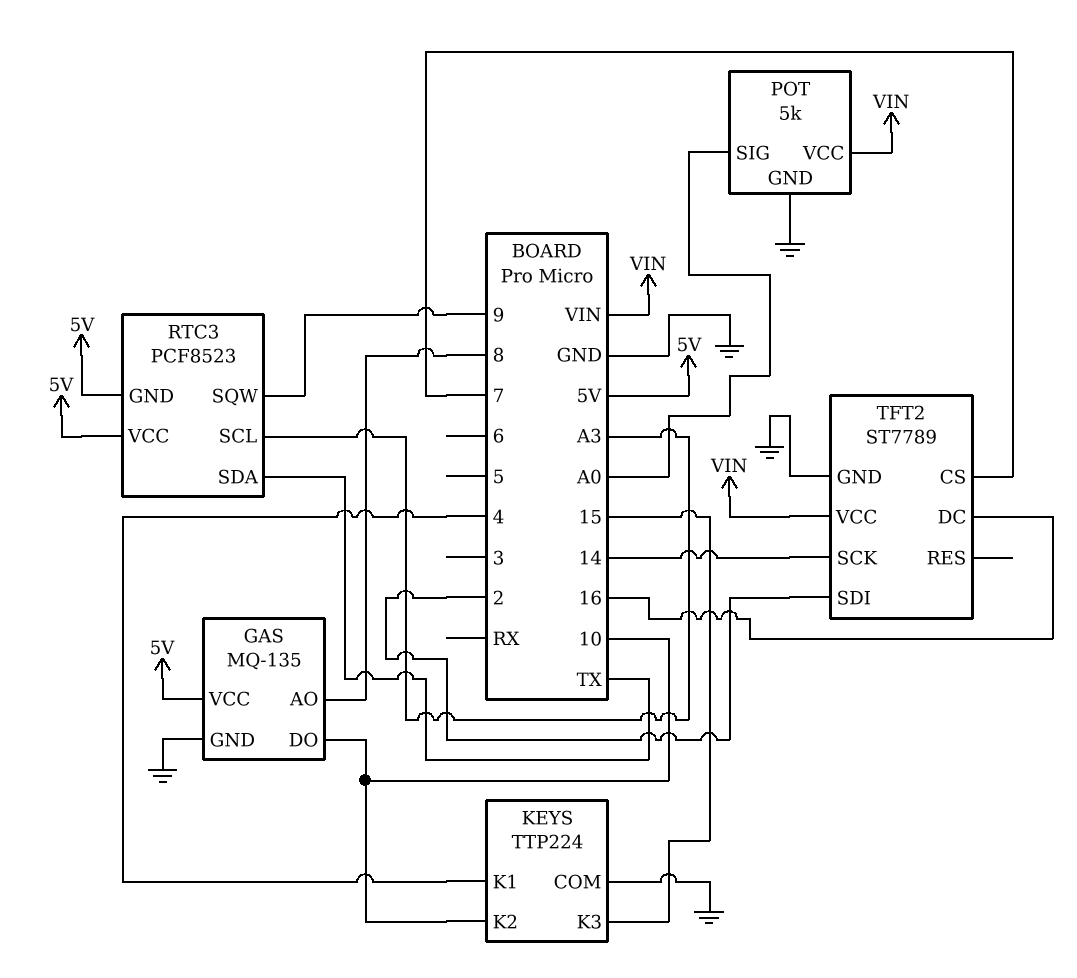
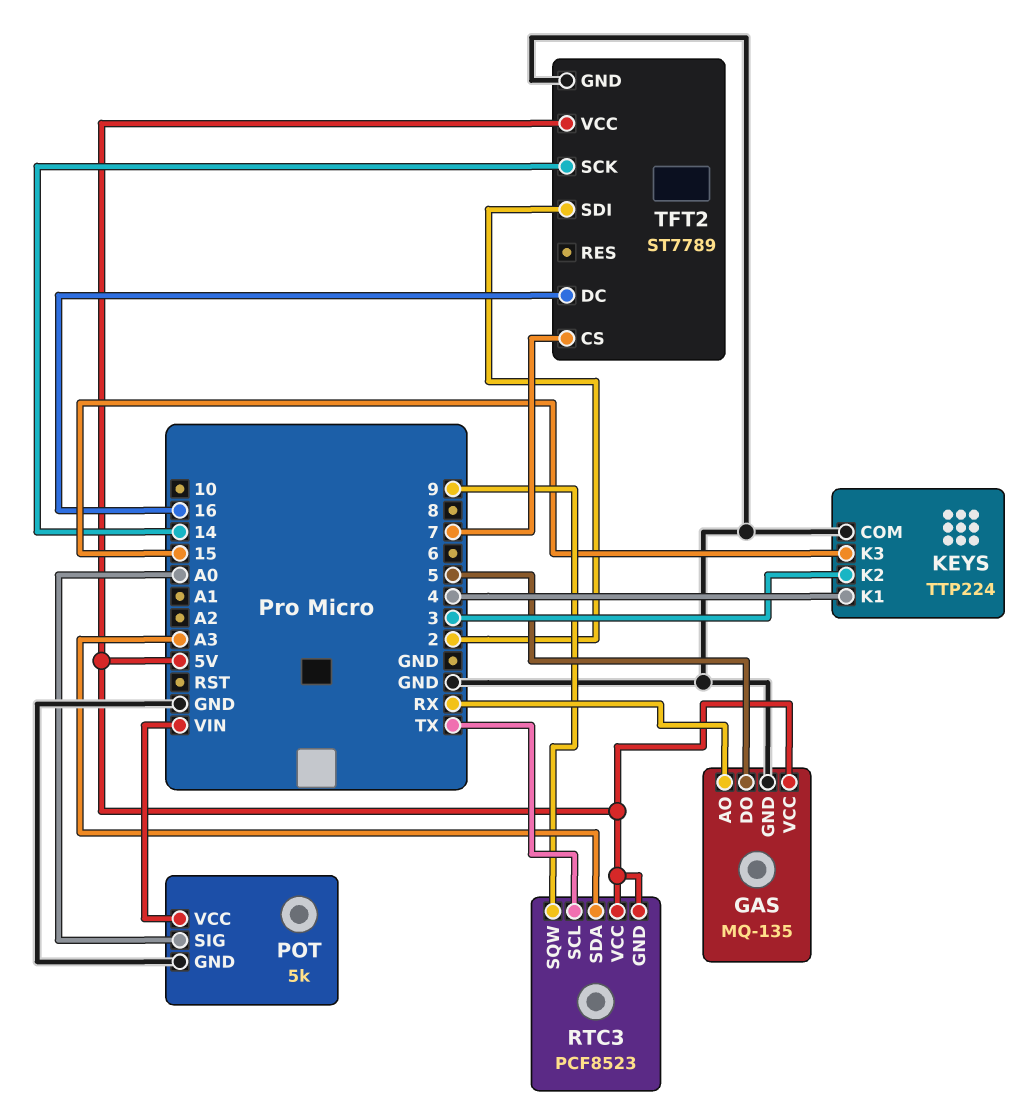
GAS pin AO: 8 -> RX
GAS pin DO: 10 -> 5
KEYS pin K2: 10 -> 3
RTC3 pin SCL: A3 -> TX
RTC3 pin SDA: TX -> A3
TFT2 pin VCC: VIN -> 5V

